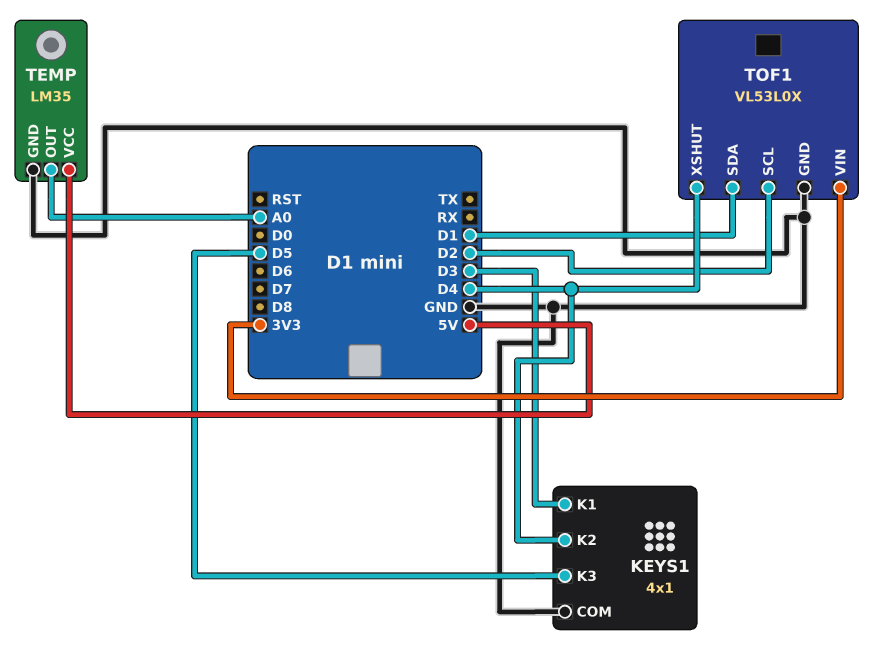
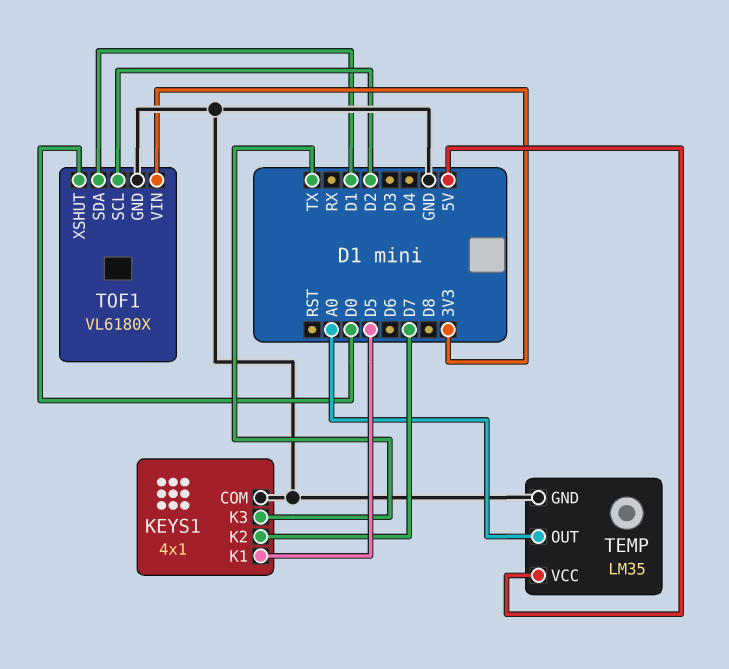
KEYS1 pin K1: D3 -> D5
KEYS1 pin K2: D4 -> D7
KEYS1 pin K3: D5 -> TX
TOF1: VL53L0X -> VL6180X
TOF1 pin XSHUT: D4 -> D0

